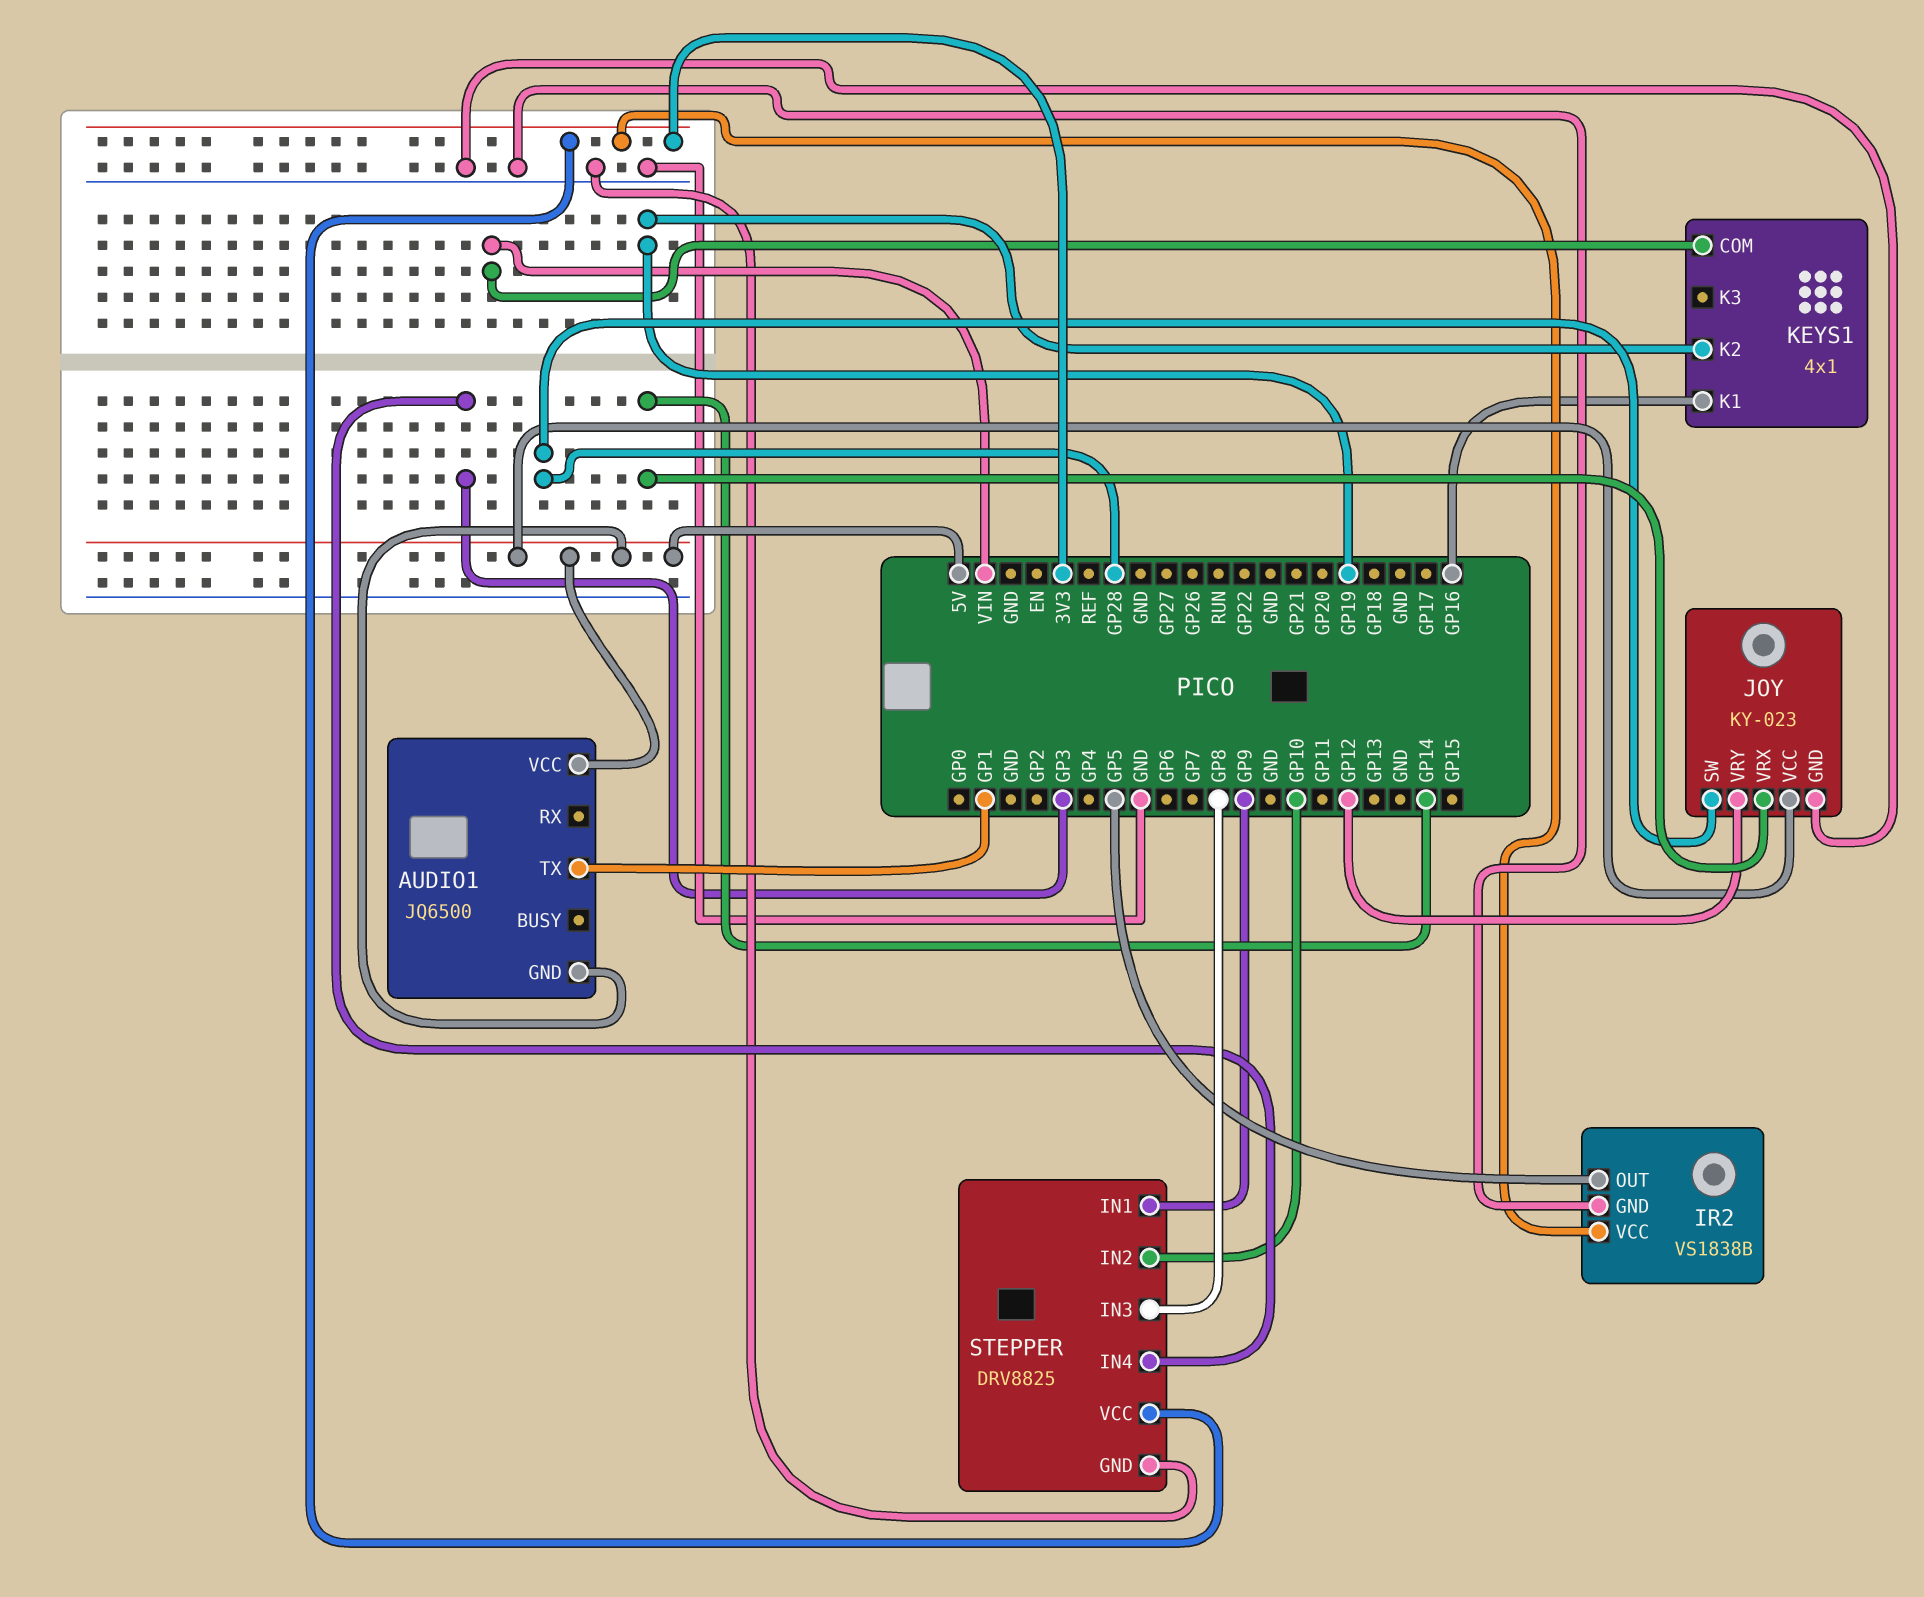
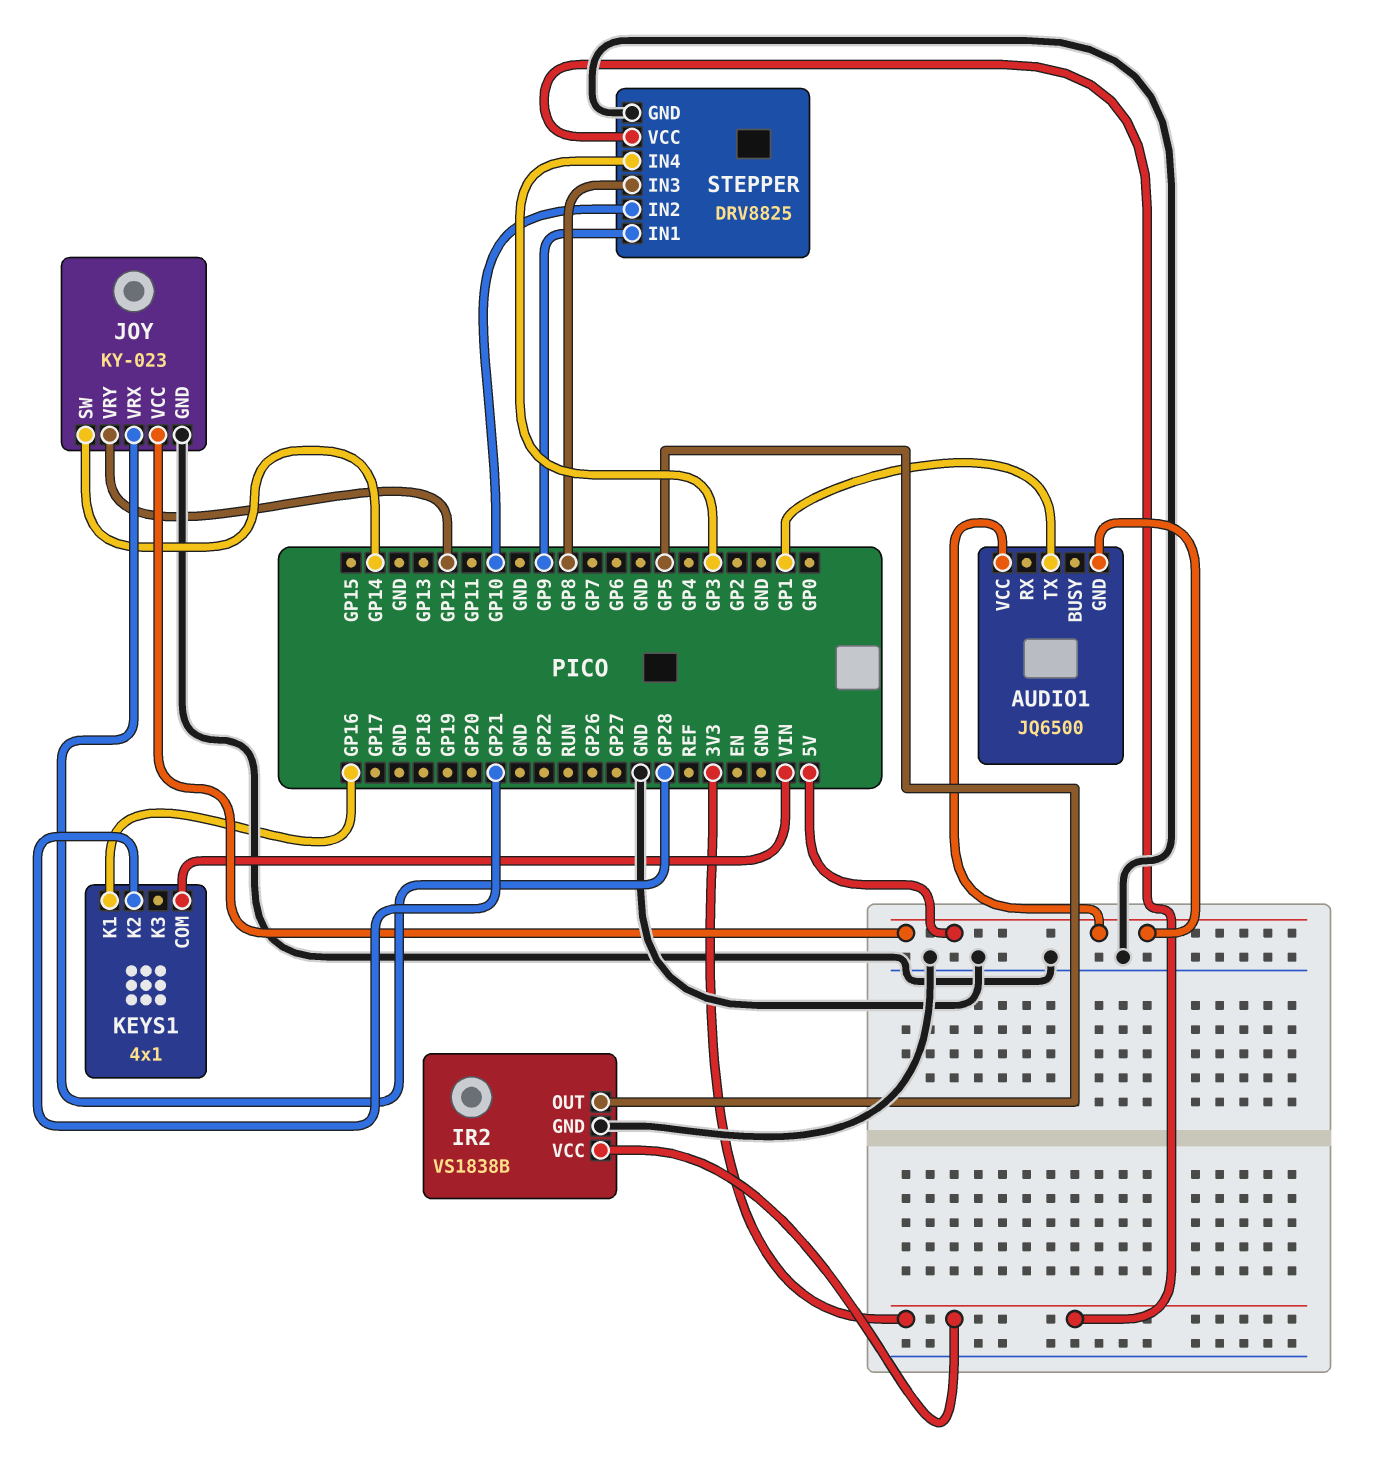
JOY pin SW: GP28 -> GP14
JOY pin VRX: GP14 -> GP28
KEYS1 pin K2: GP19 -> GP21

